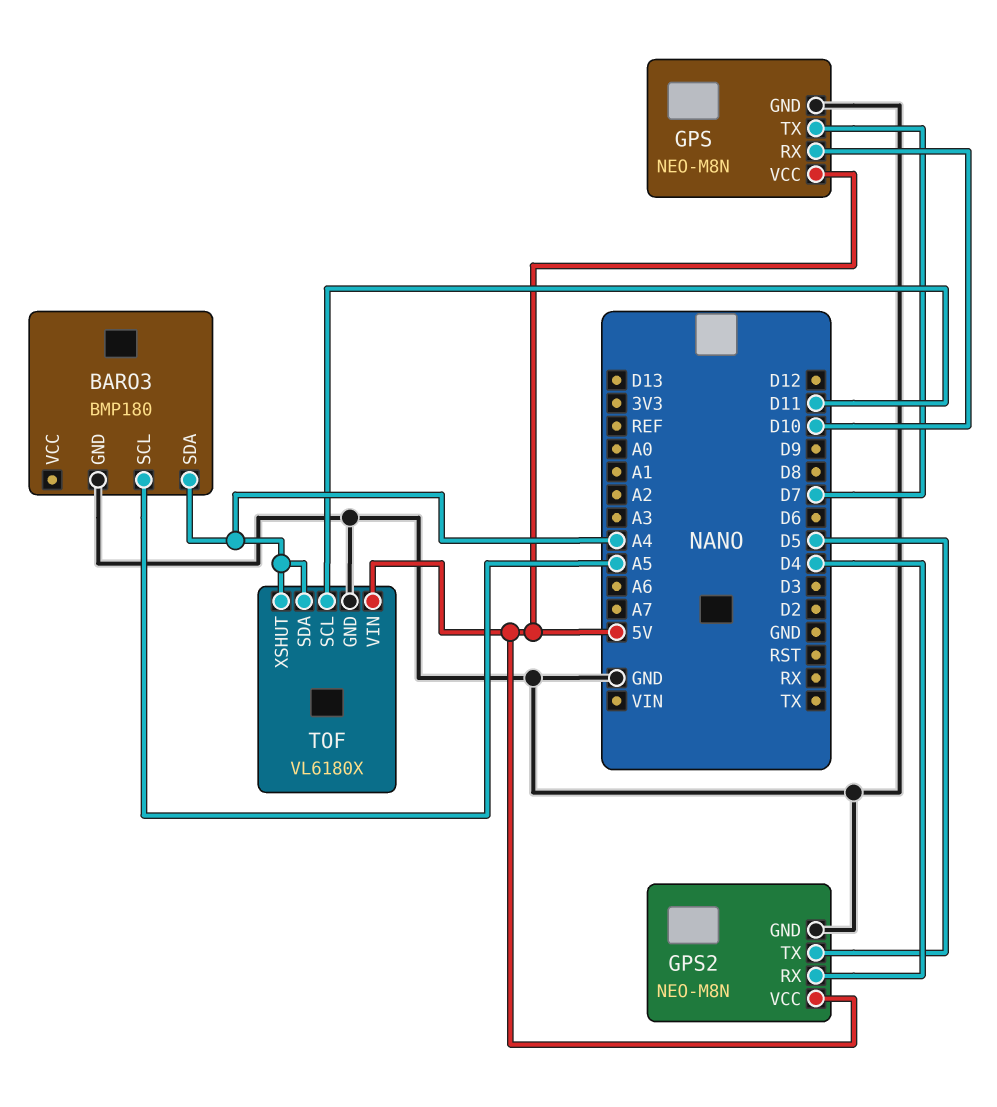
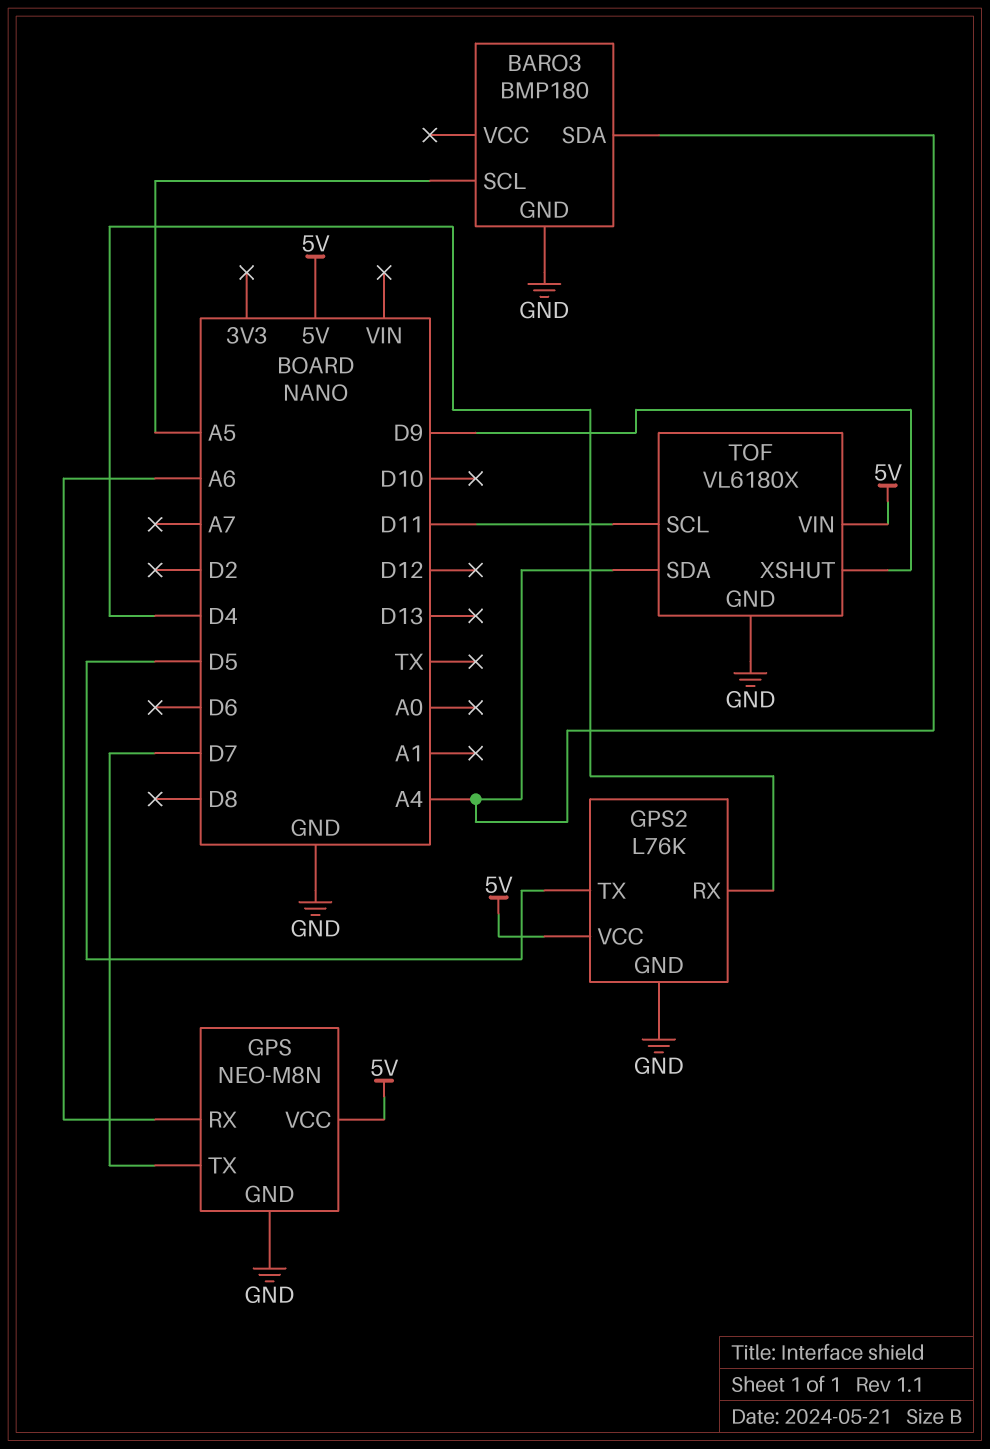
GPS pin RX: D10 -> A6
GPS2: NEO-M8N -> L76K
TOF pin XSHUT: A4 -> D9

